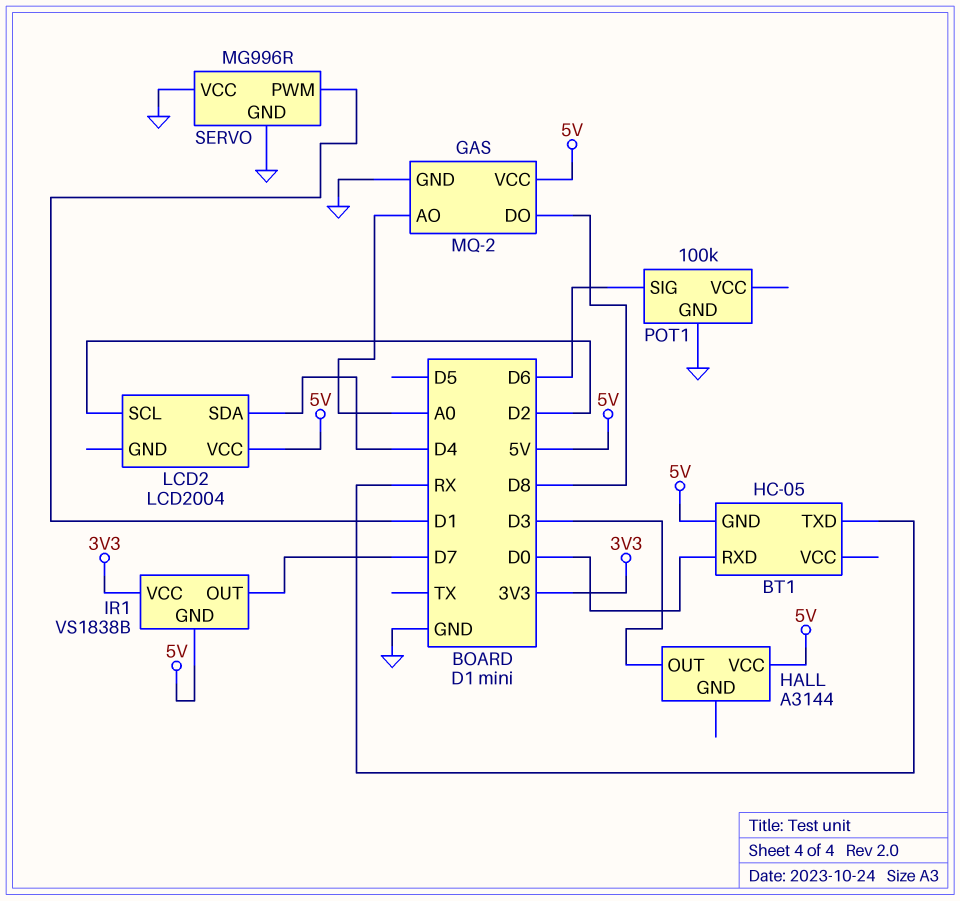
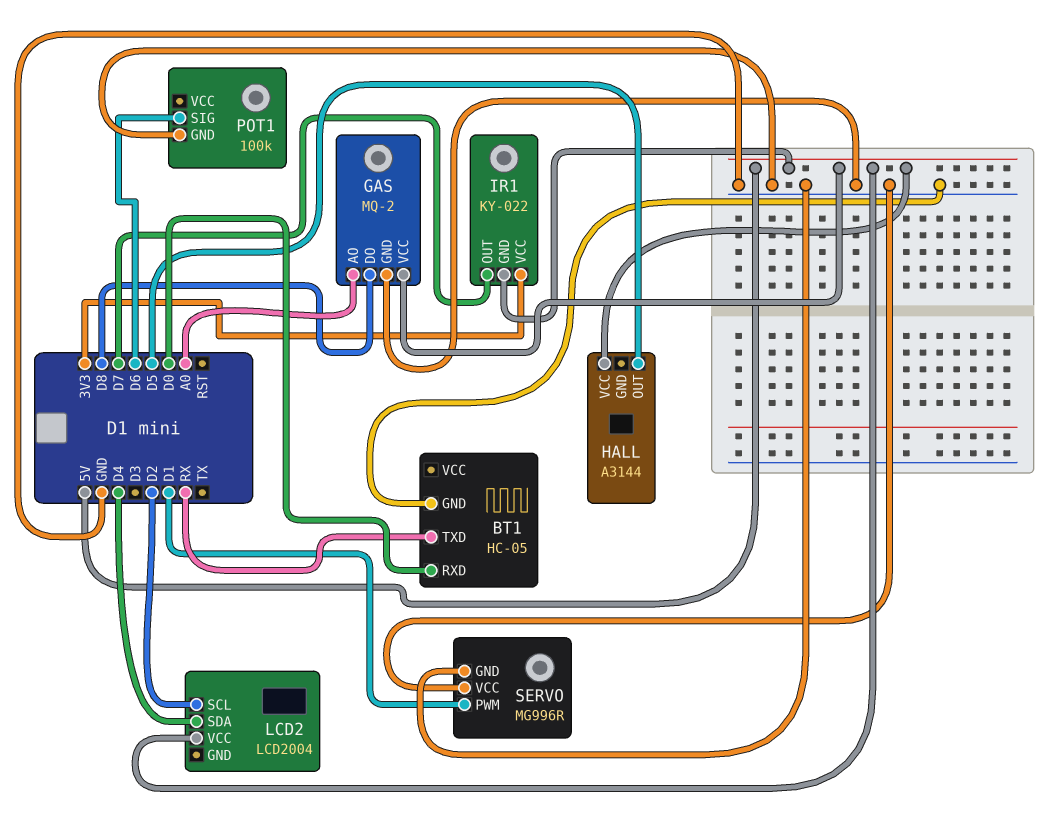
BT1 pin GND: 5V -> GND
HALL pin OUT: D3 -> D5
IR1: VS1838B -> KY-022

